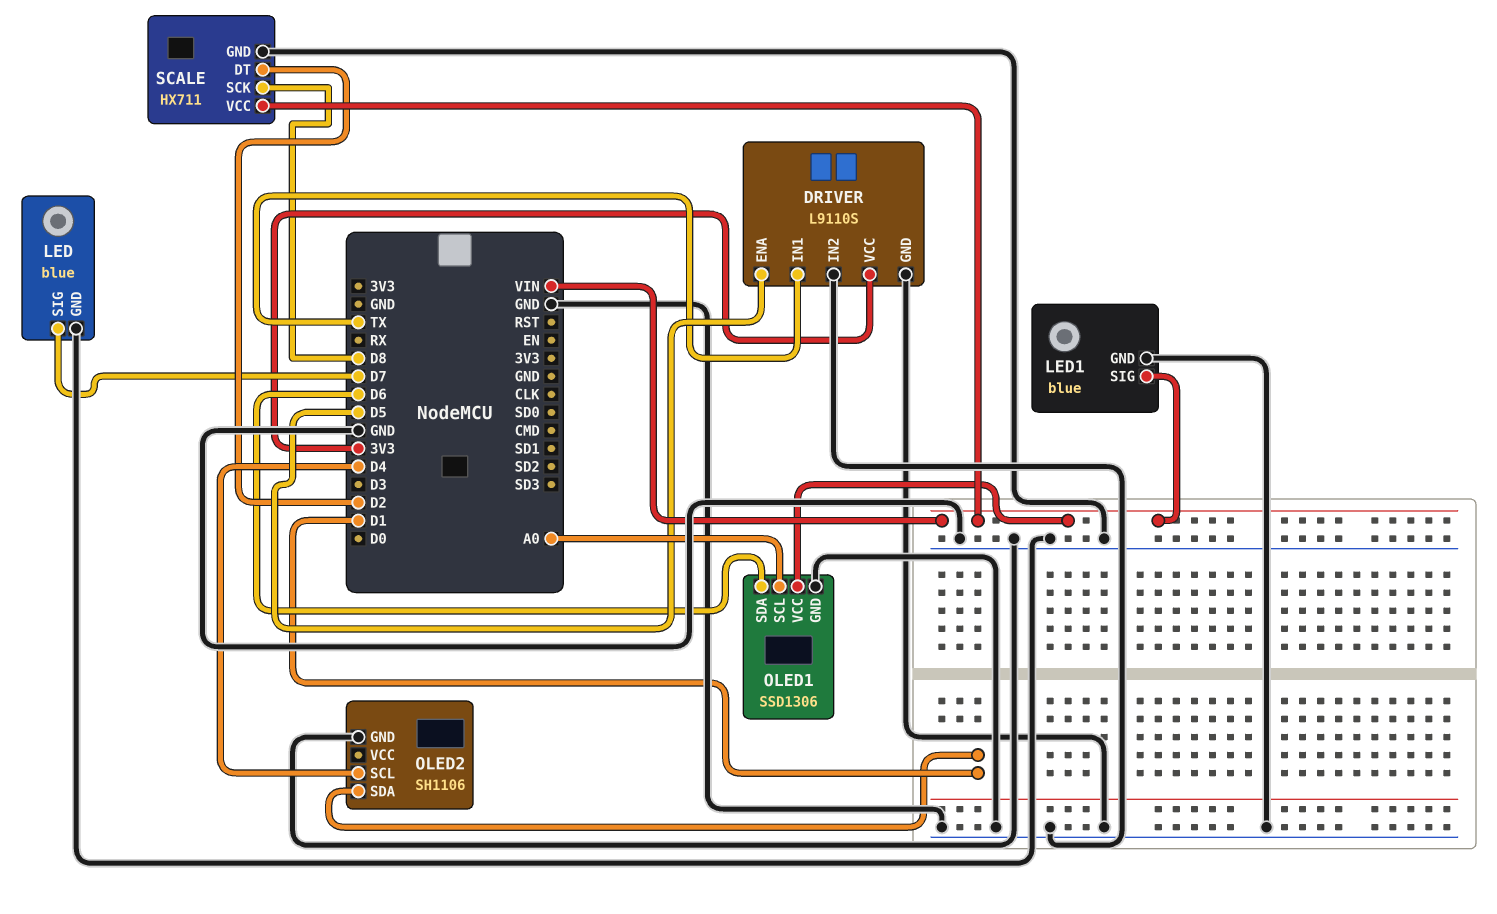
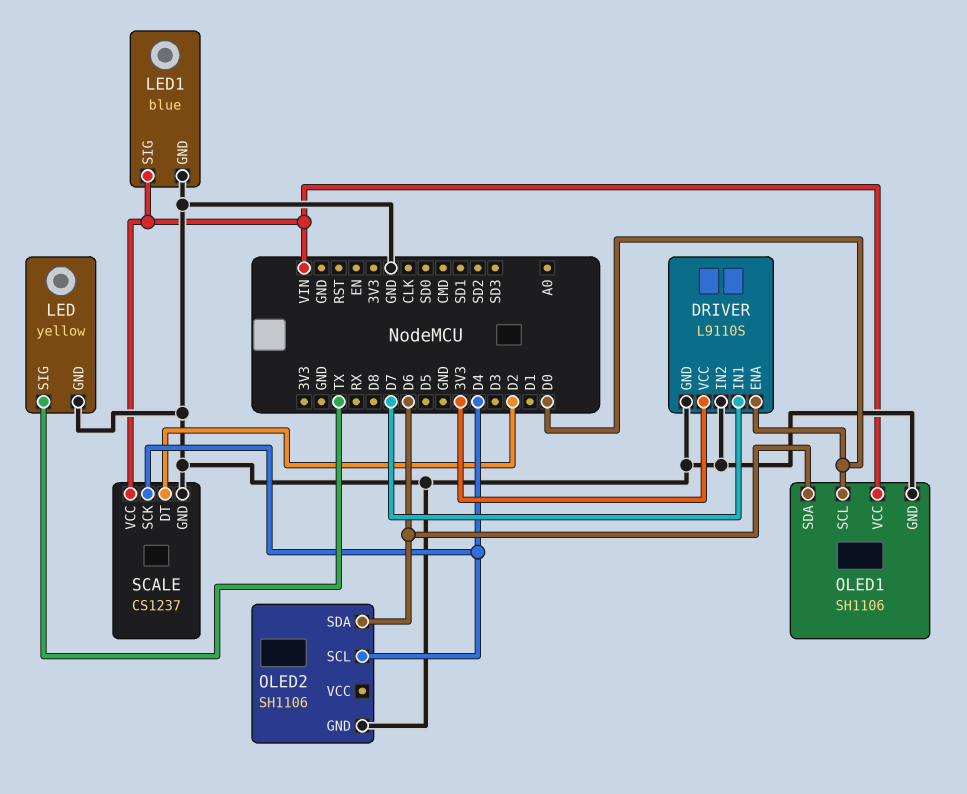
DRIVER pin ENA: D5 -> D0
DRIVER pin IN1: TX -> D7
LED: blue -> yellow
LED pin SIG: D7 -> TX
OLED1: SSD1306 -> SH1106
OLED1 pin SCL: A0 -> D0
OLED2 pin SDA: D1 -> D6
SCALE: HX711 -> CS1237
SCALE pin SCK: D8 -> D4

